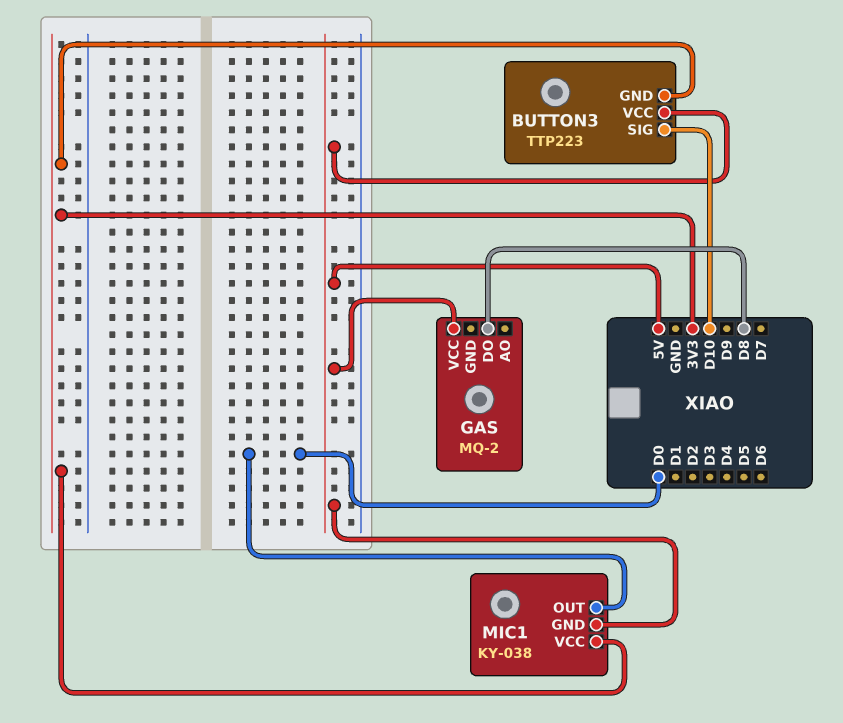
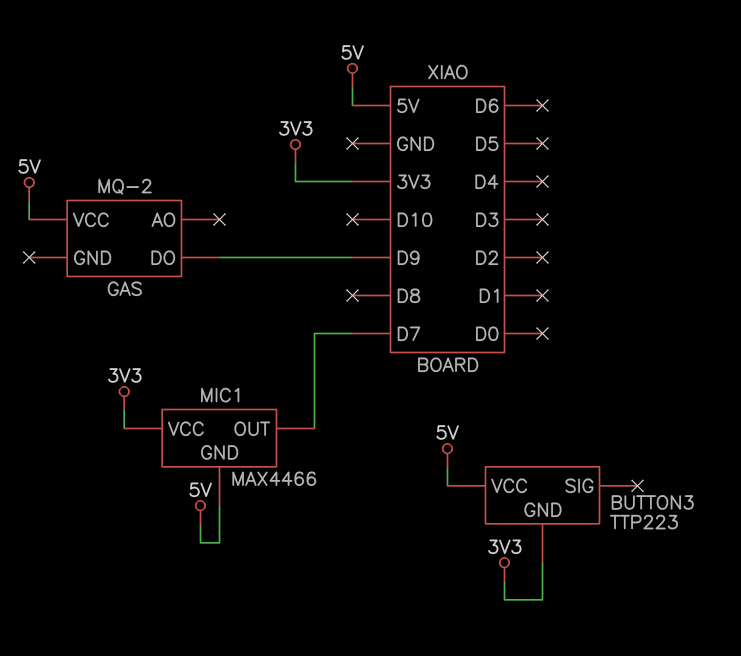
BUTTON3 pin SIG: D10 -> none
GAS pin DO: D8 -> D9
MIC1: KY-038 -> MAX4466
MIC1 pin OUT: D0 -> D7

